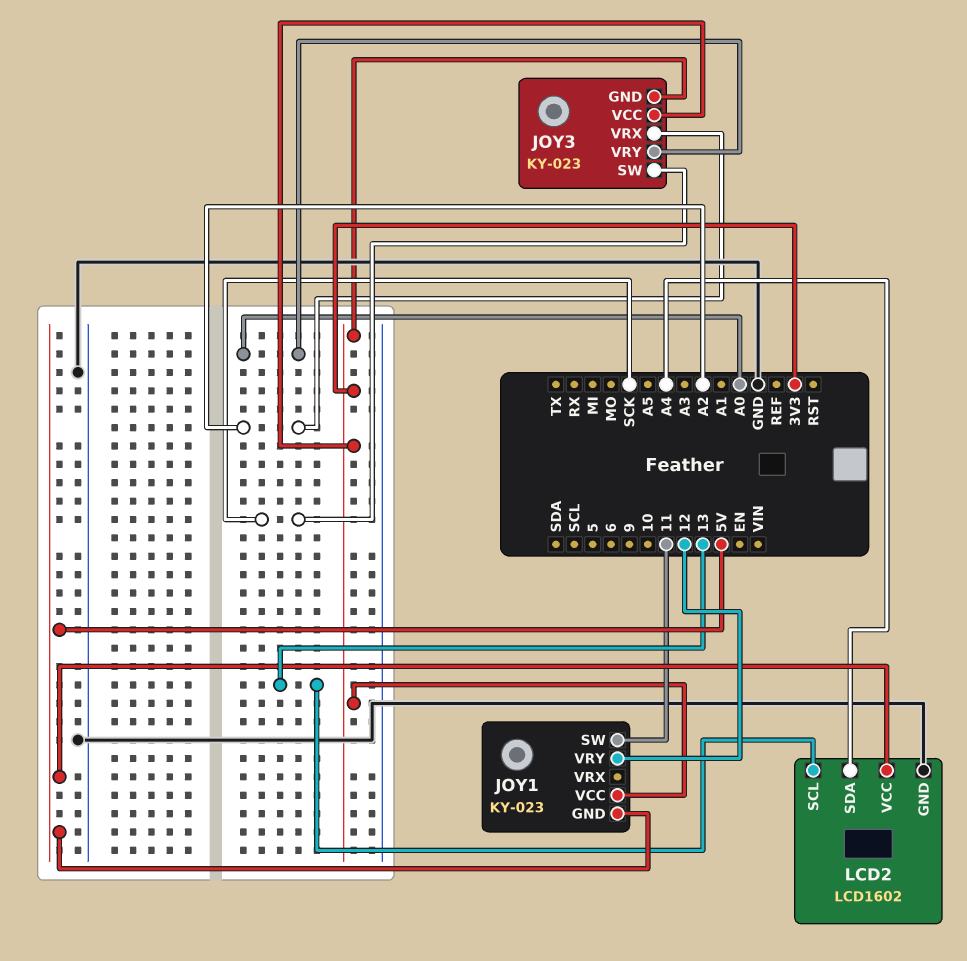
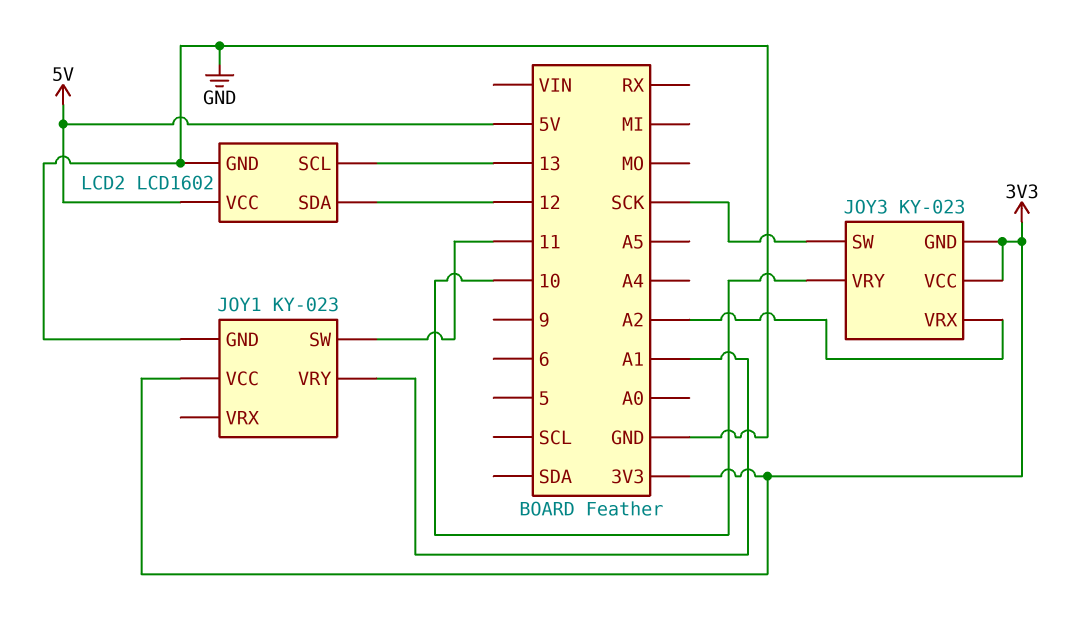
JOY1 pin GND: 5V -> GND
JOY1 pin VRY: 12 -> A1
JOY3 pin VRY: A0 -> 10
LCD2 pin SDA: A4 -> 12

